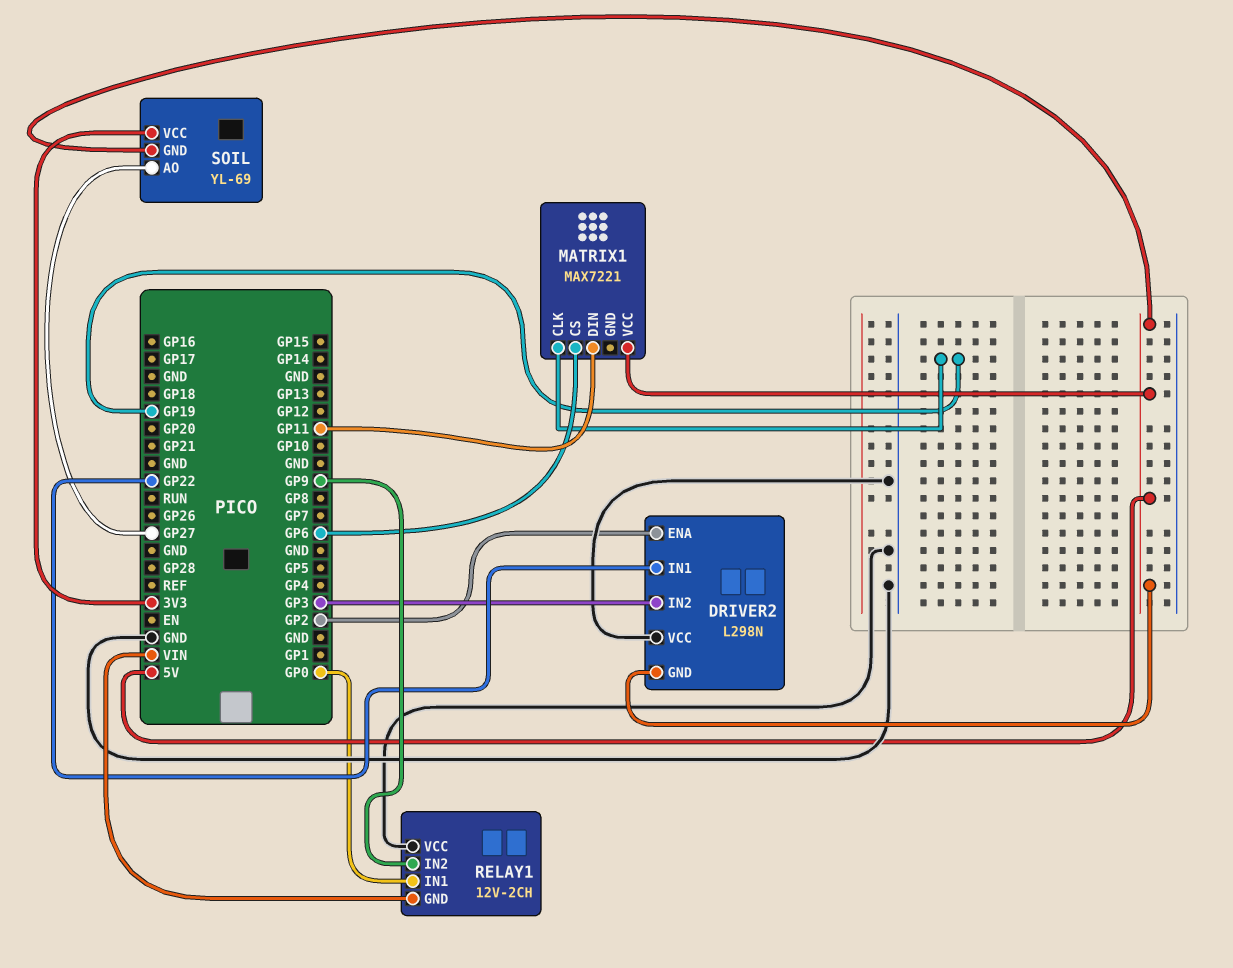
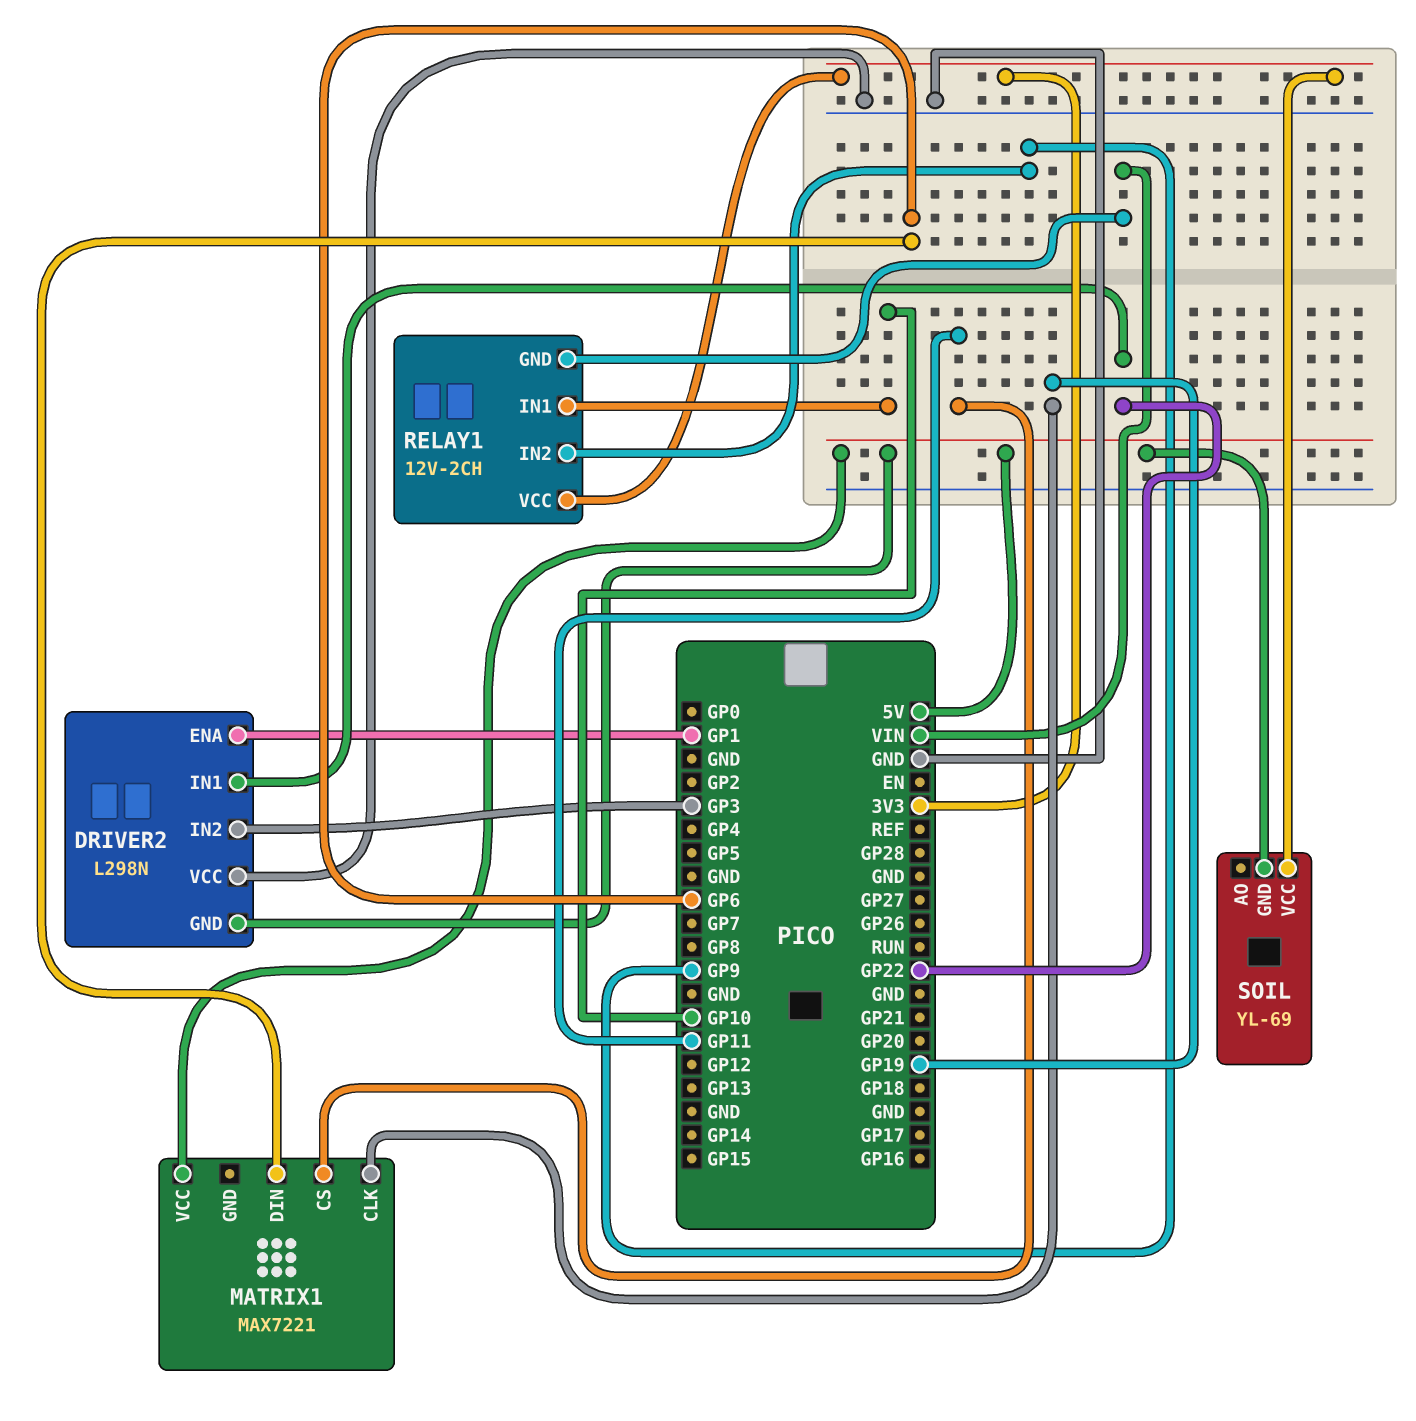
DRIVER2 pin ENA: GP2 -> GP1
MATRIX1 pin CS: GP6 -> GP11
MATRIX1 pin DIN: GP11 -> GP6
RELAY1 pin IN1: GP0 -> GP10
RELAY1 pin VCC: GND -> 3V3
SOIL pin AO: GP27 -> none

